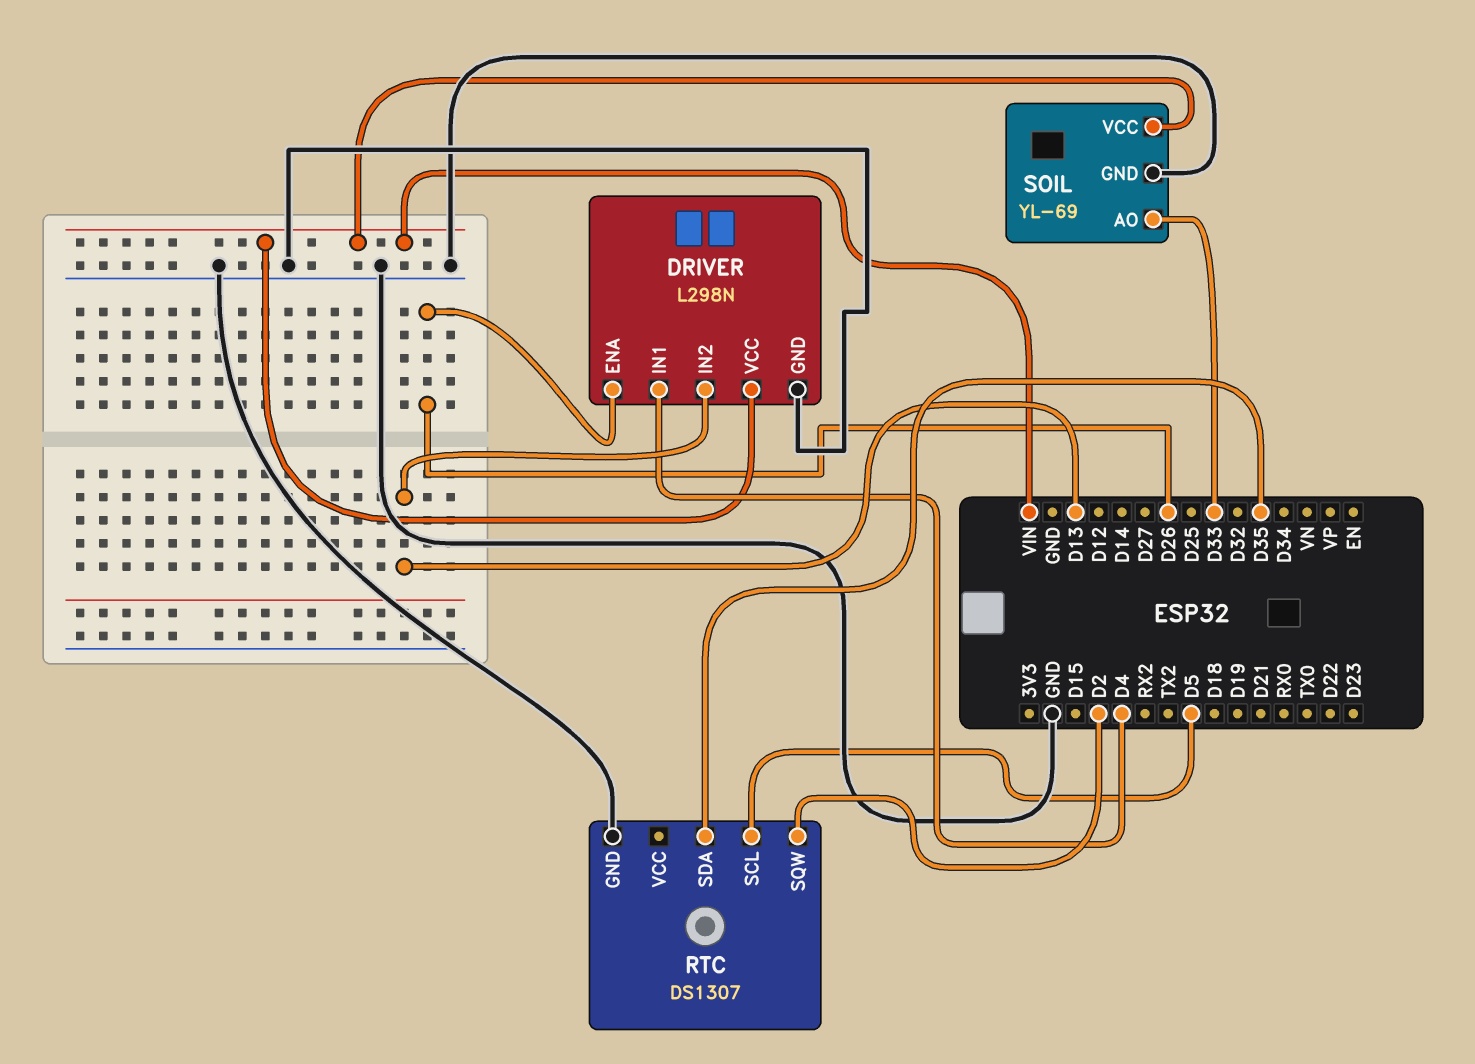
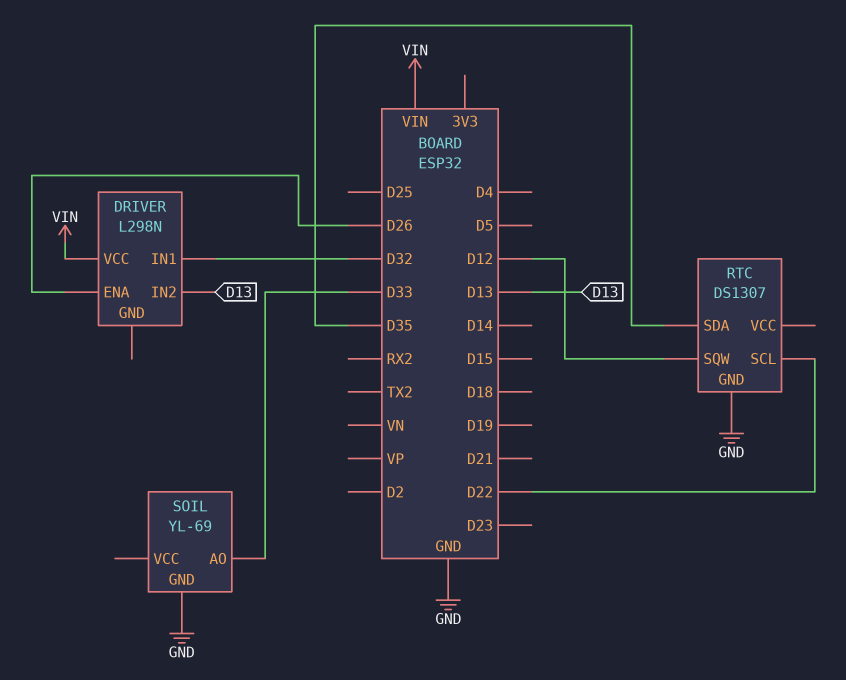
DRIVER pin GND: GND -> none
DRIVER pin IN1: D4 -> D32
RTC pin SCL: D5 -> D22
RTC pin SQW: D2 -> D12
SOIL pin VCC: VIN -> none

